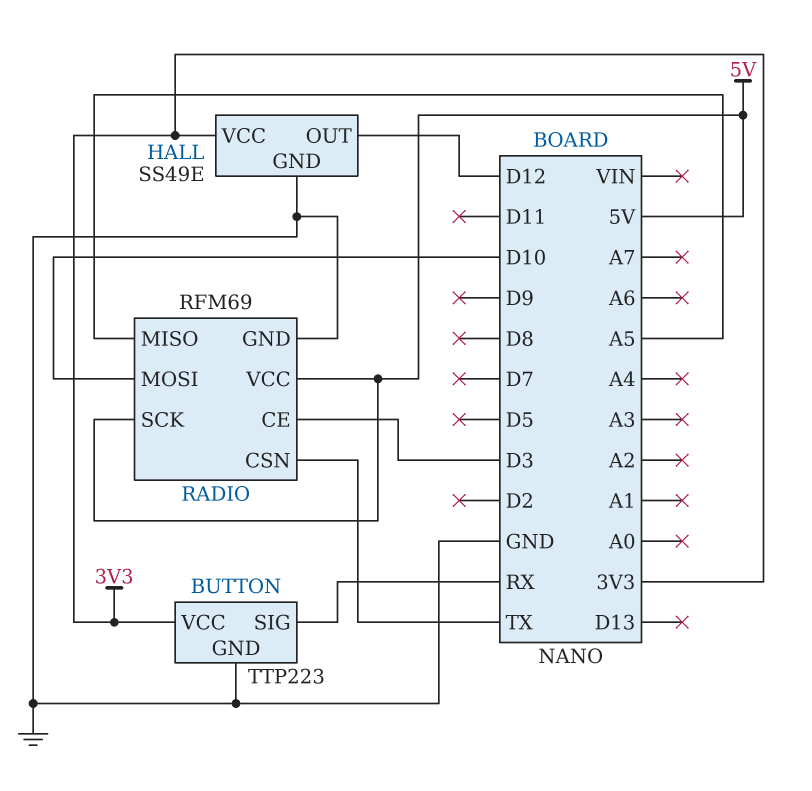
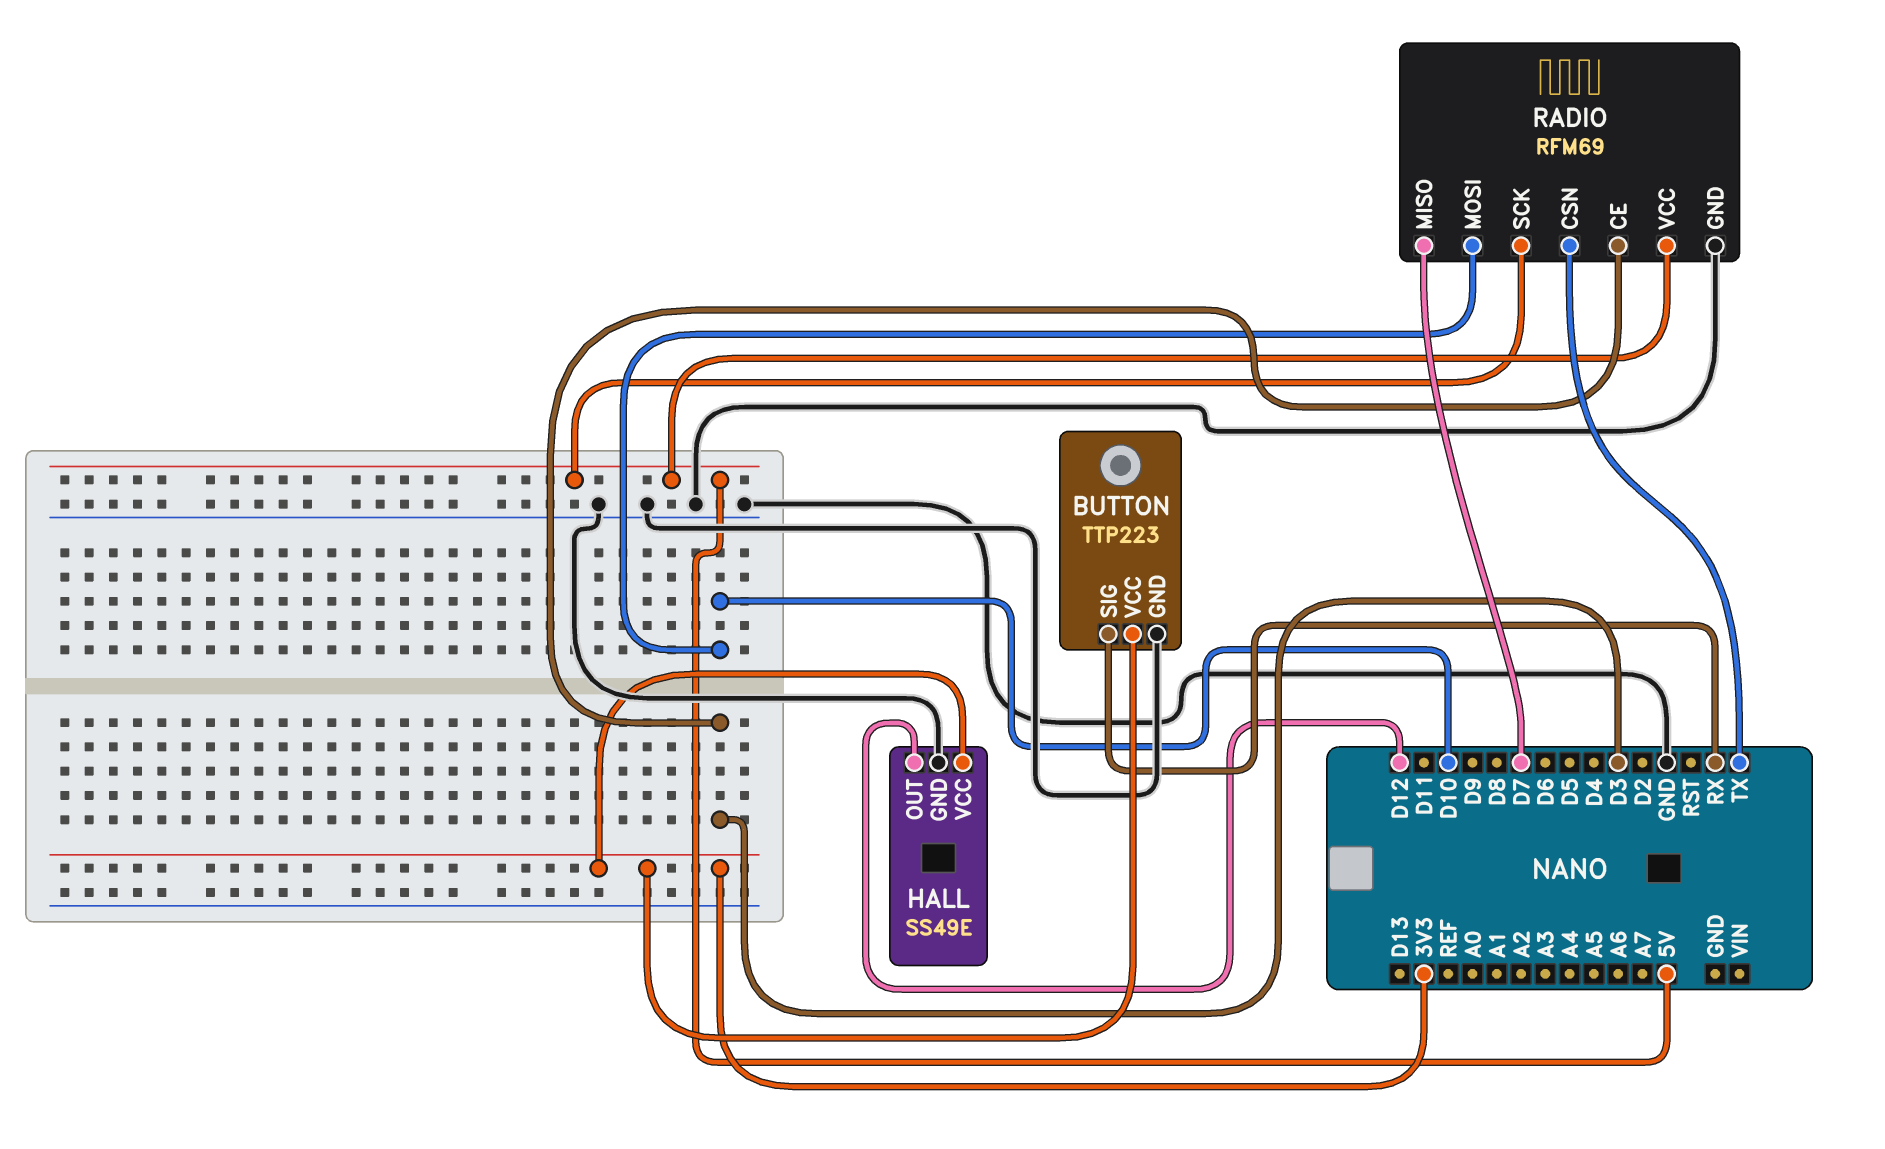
RADIO pin MISO: A5 -> D7

